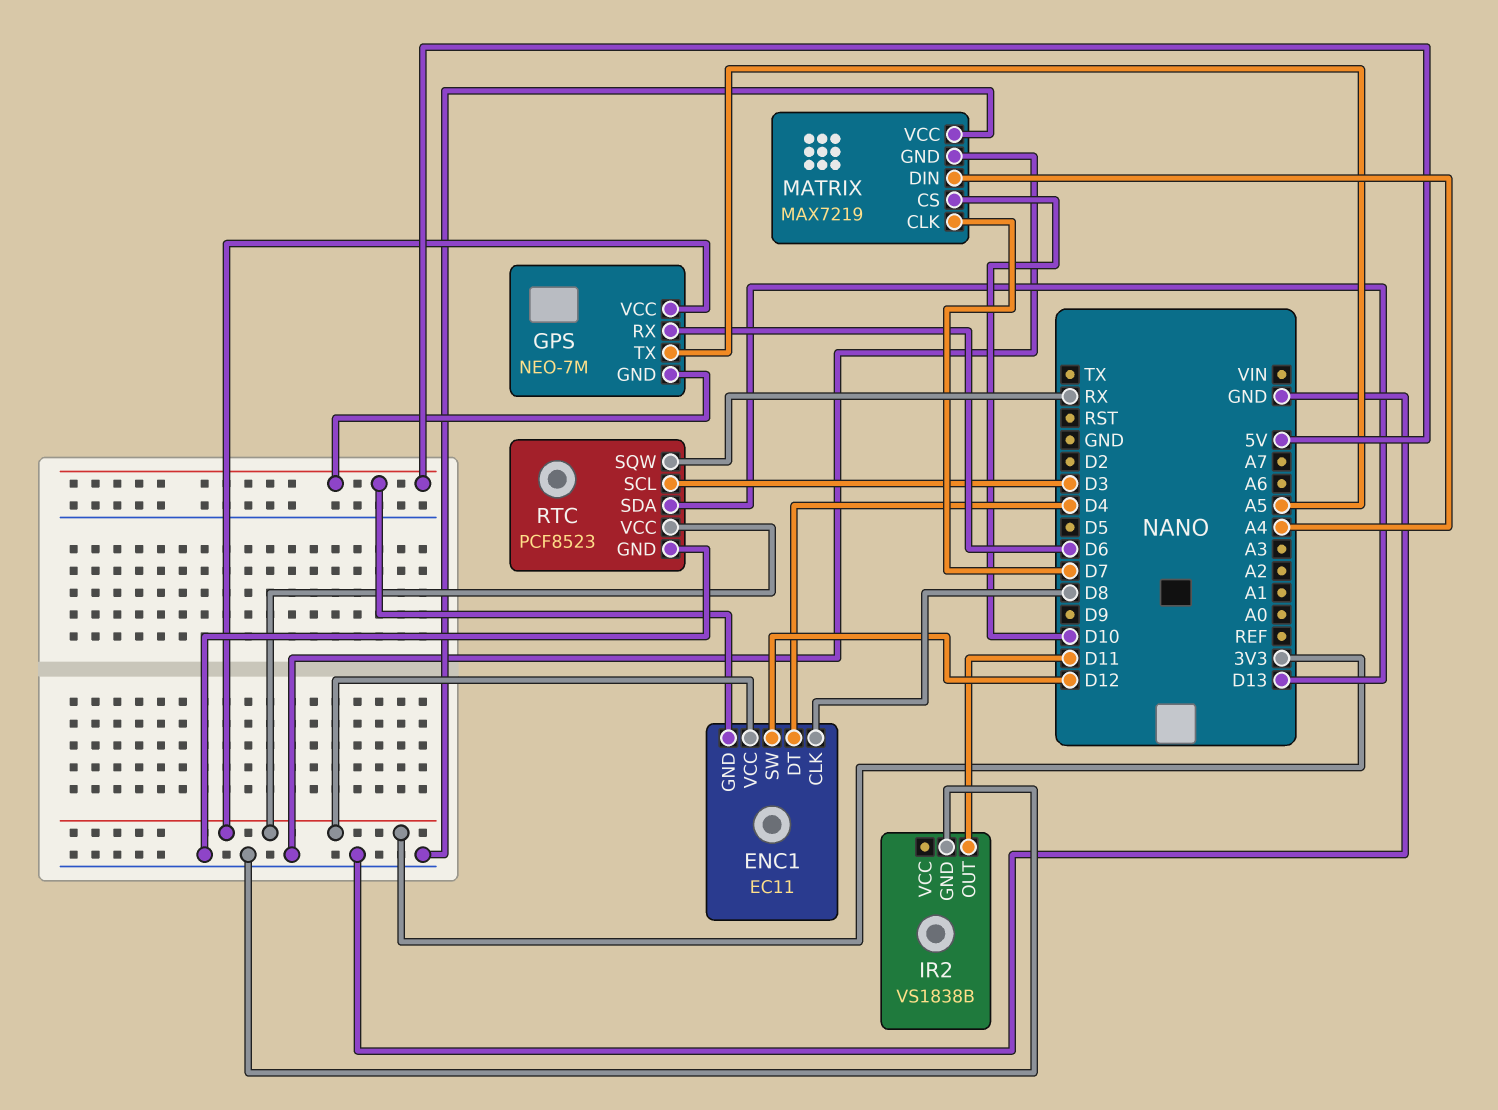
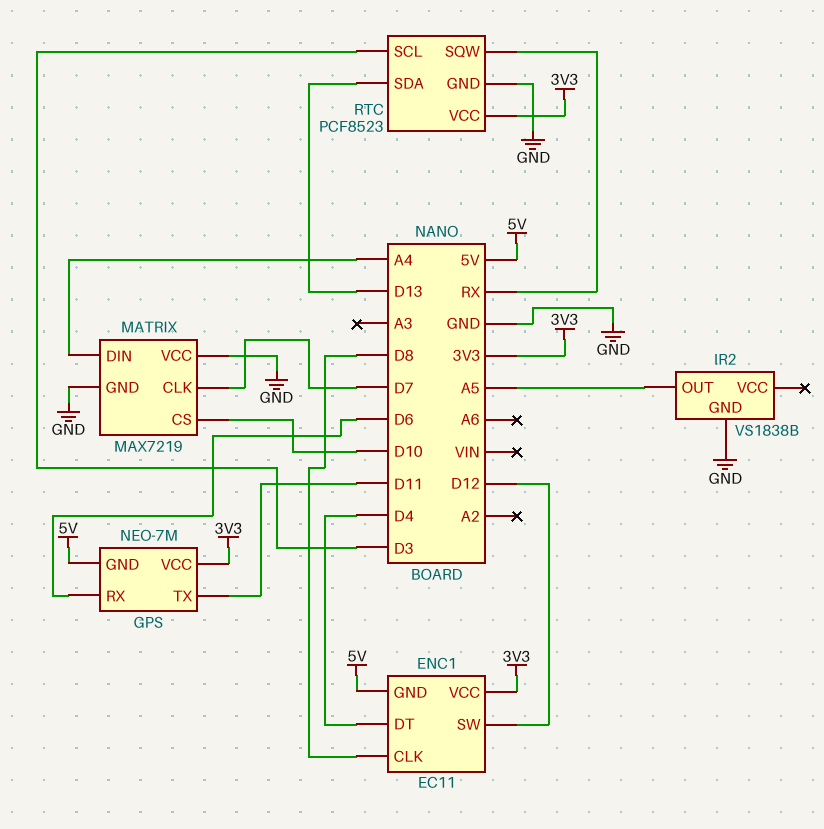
GPS pin TX: A5 -> D11
IR2 pin OUT: D11 -> A5

